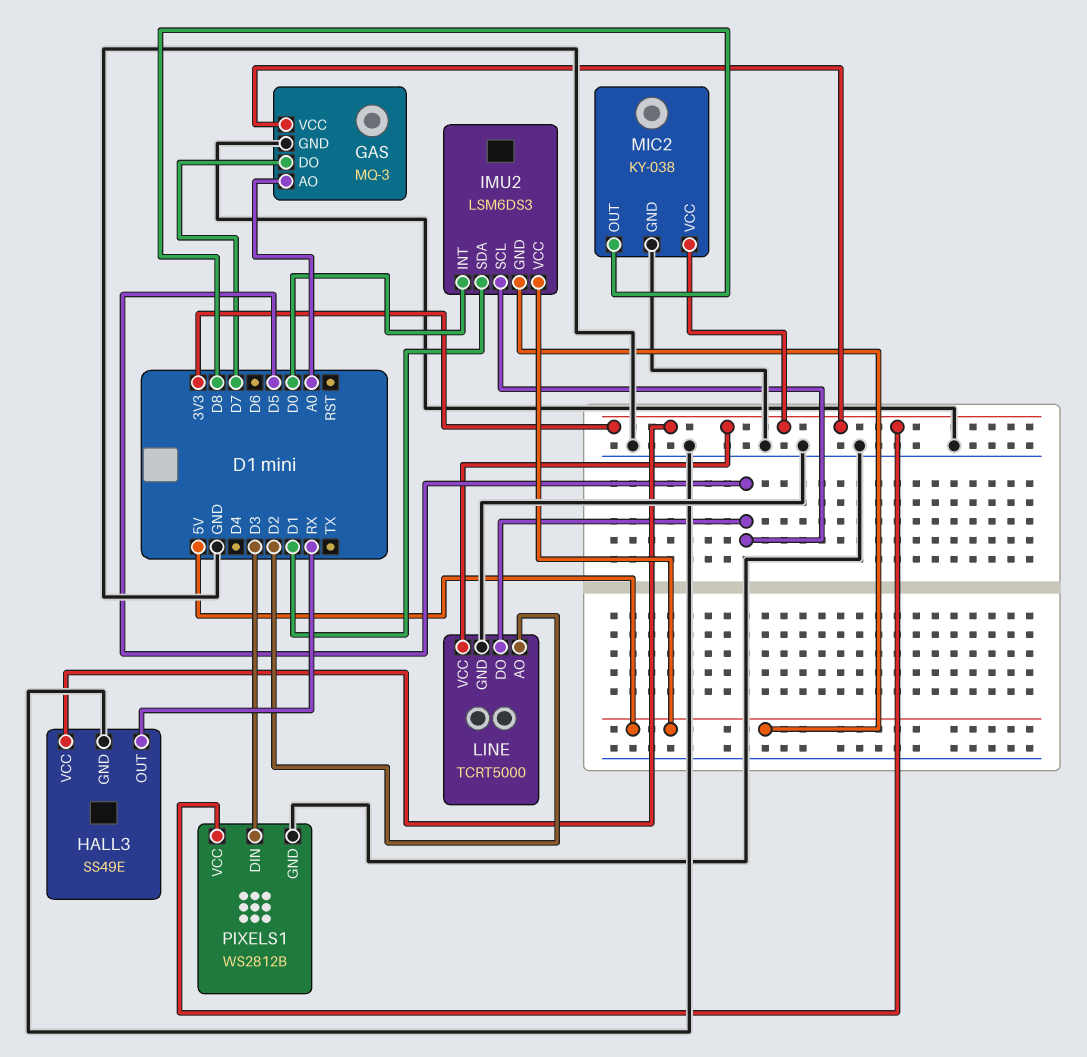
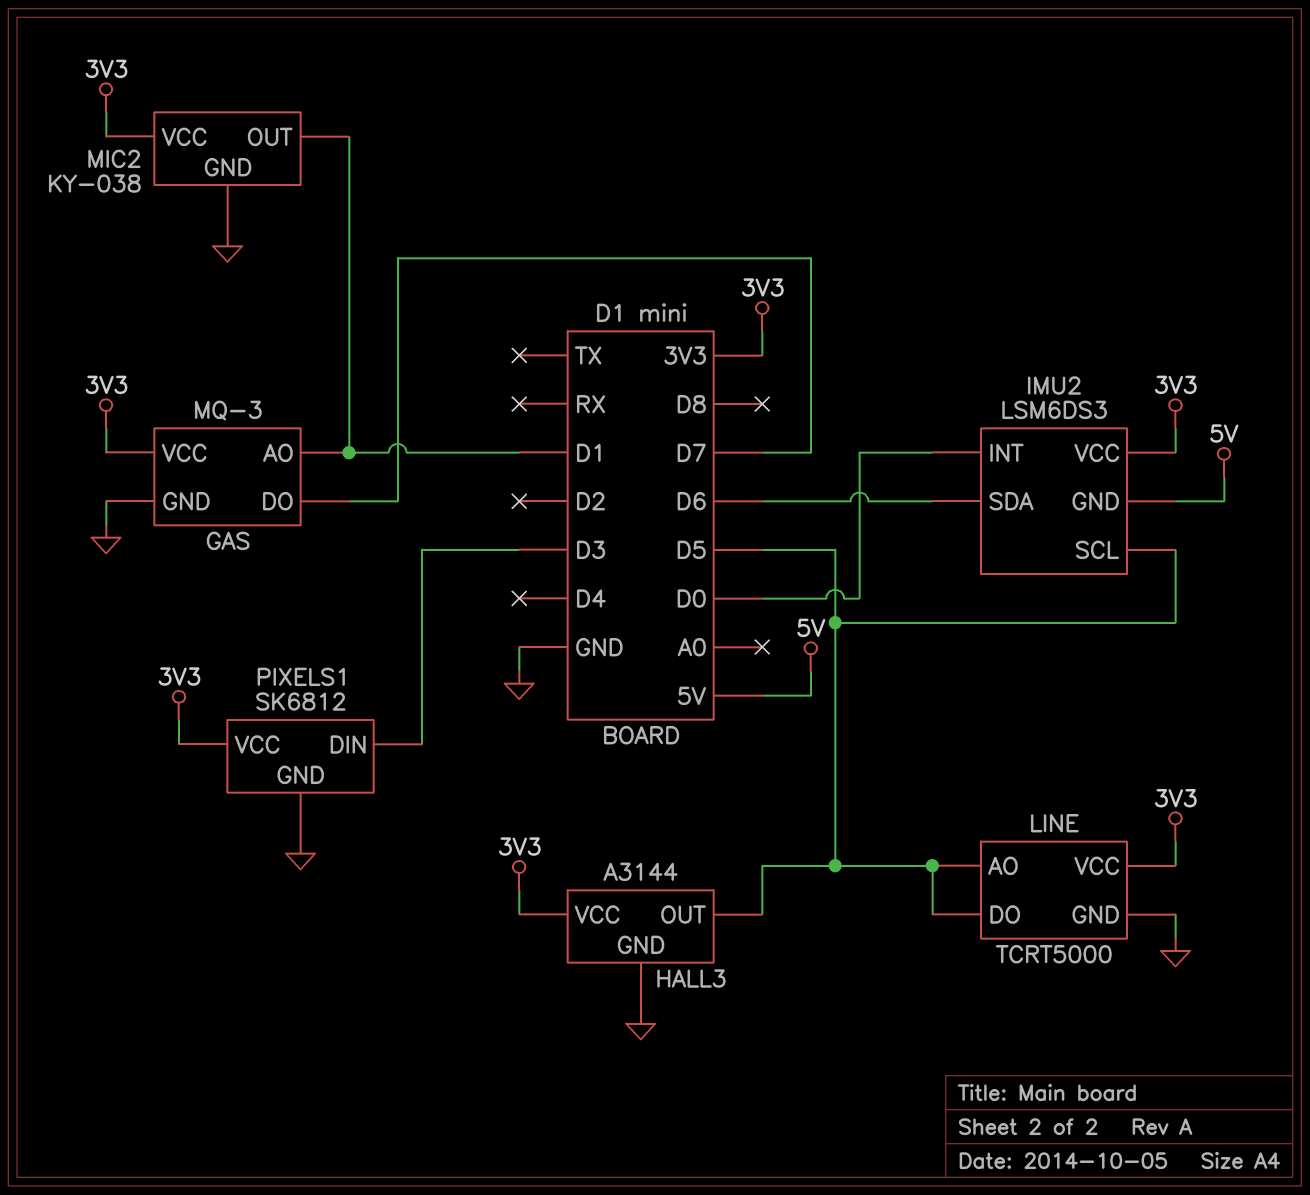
GAS pin AO: A0 -> D1
HALL3: SS49E -> A3144
HALL3 pin OUT: RX -> D5
IMU2 pin SDA: D1 -> D6
IMU2 pin VCC: 5V -> 3V3
LINE pin AO: D2 -> D5
MIC2 pin OUT: D8 -> D1
PIXELS1: WS2812B -> SK6812

